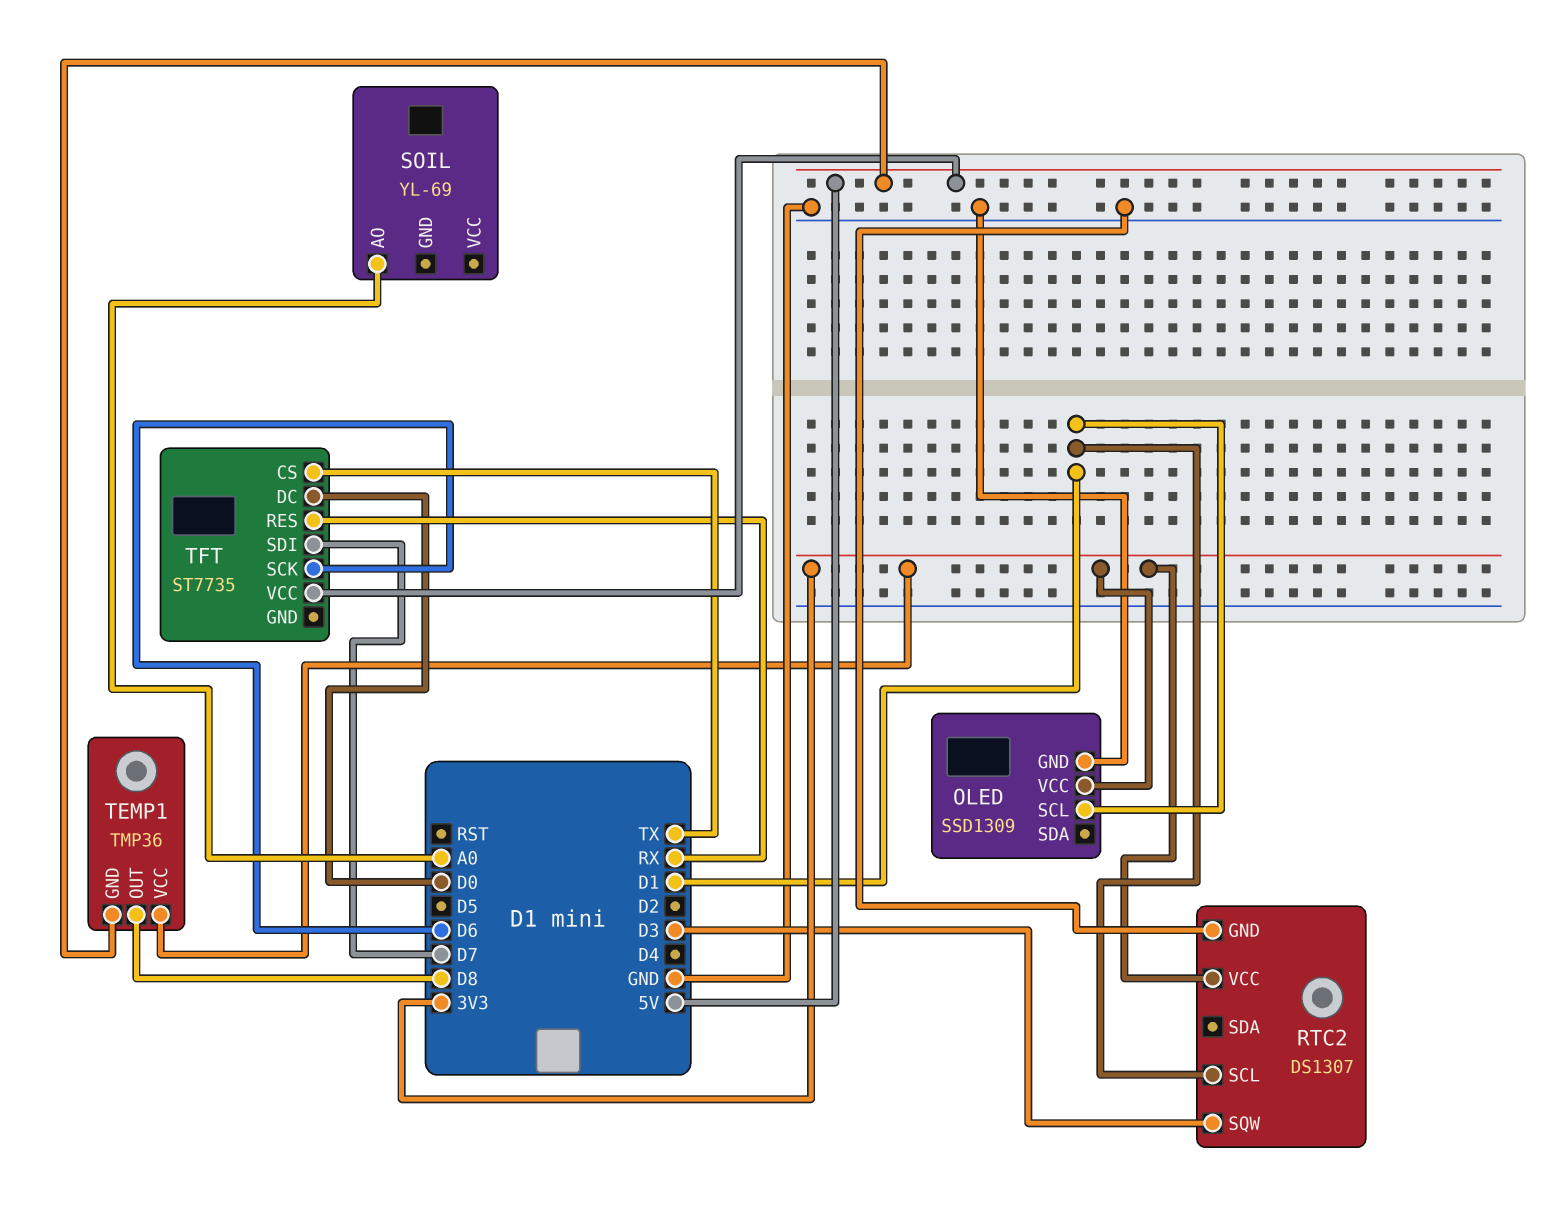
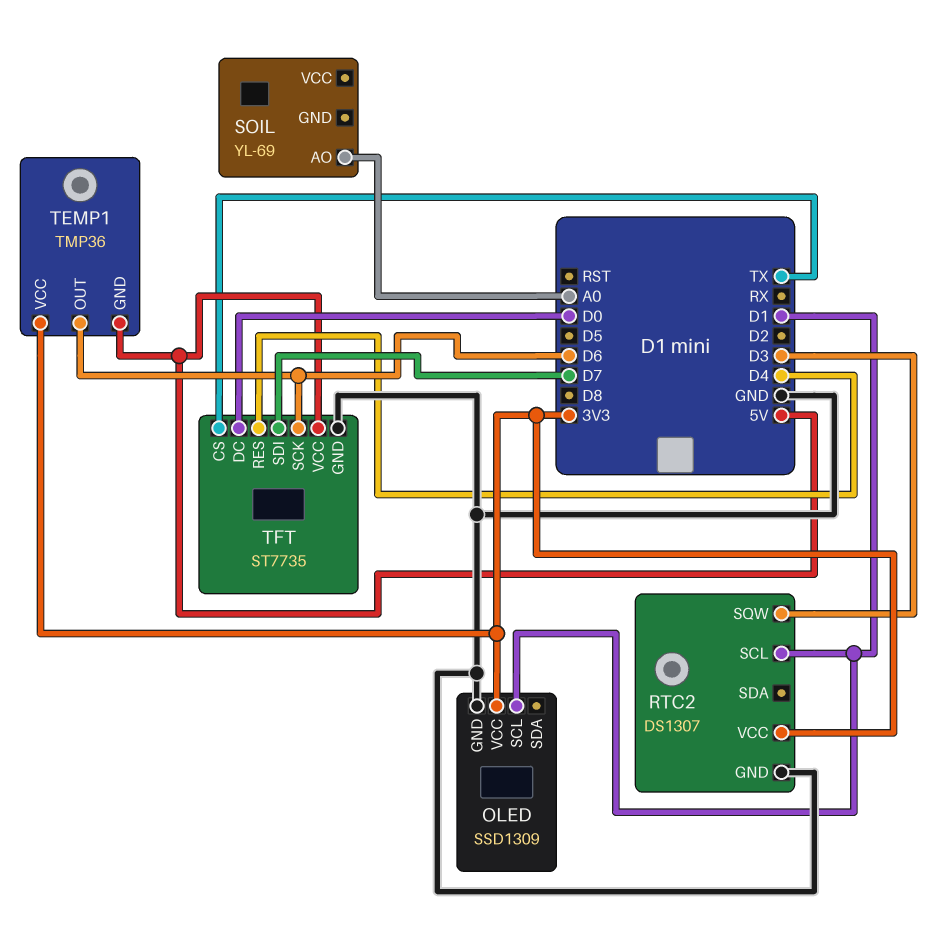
TEMP1 pin OUT: D8 -> D6
TFT pin GND: none -> GND
TFT pin RES: RX -> D4

